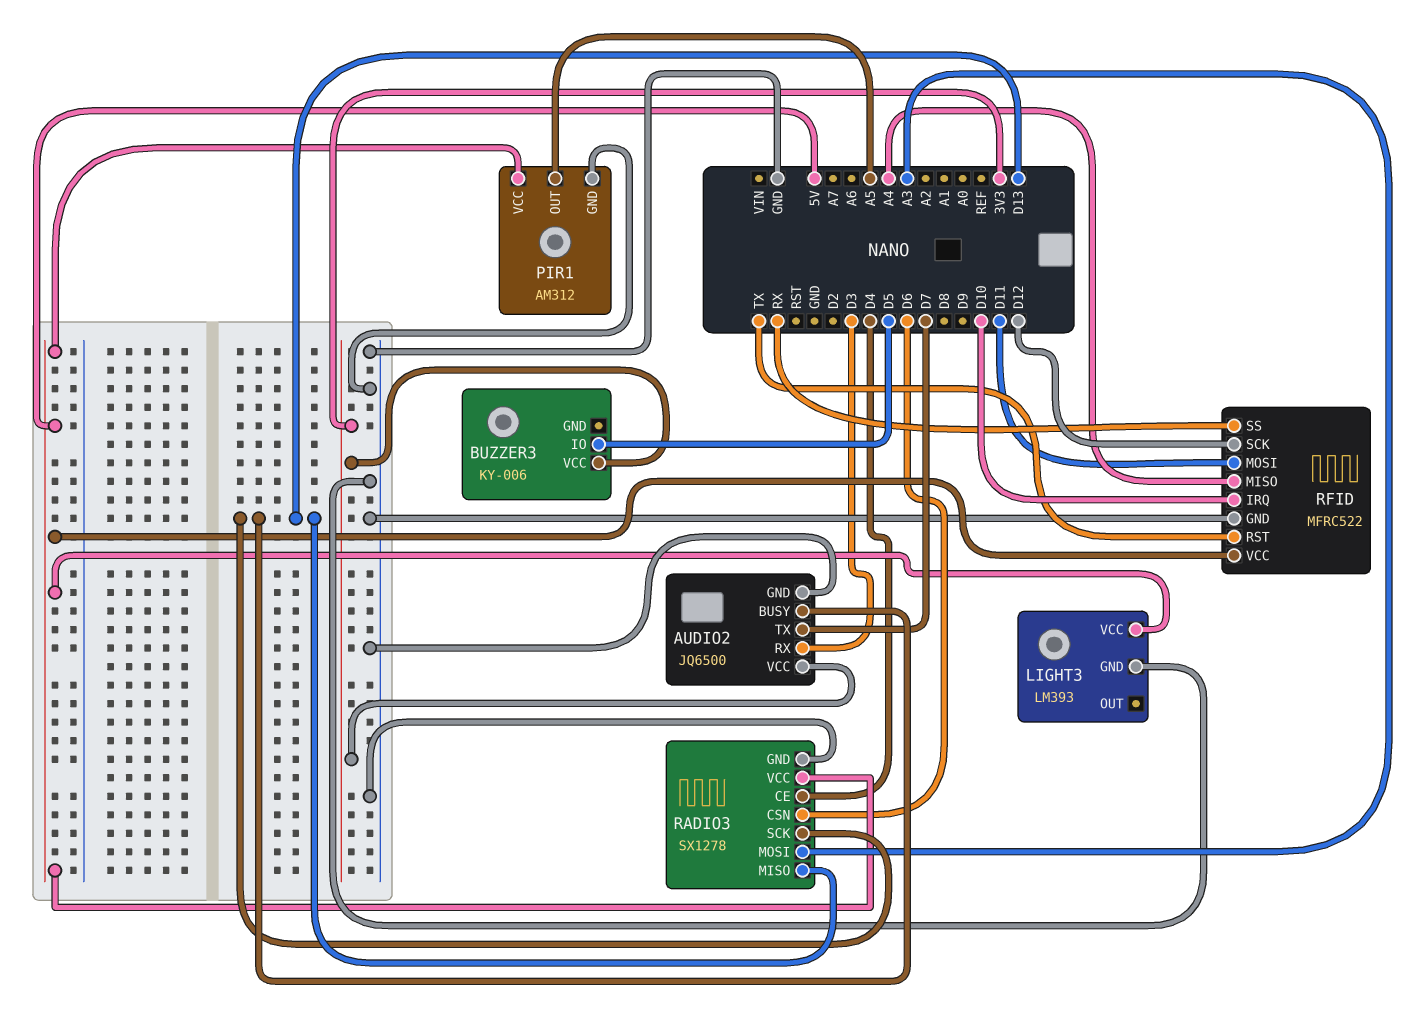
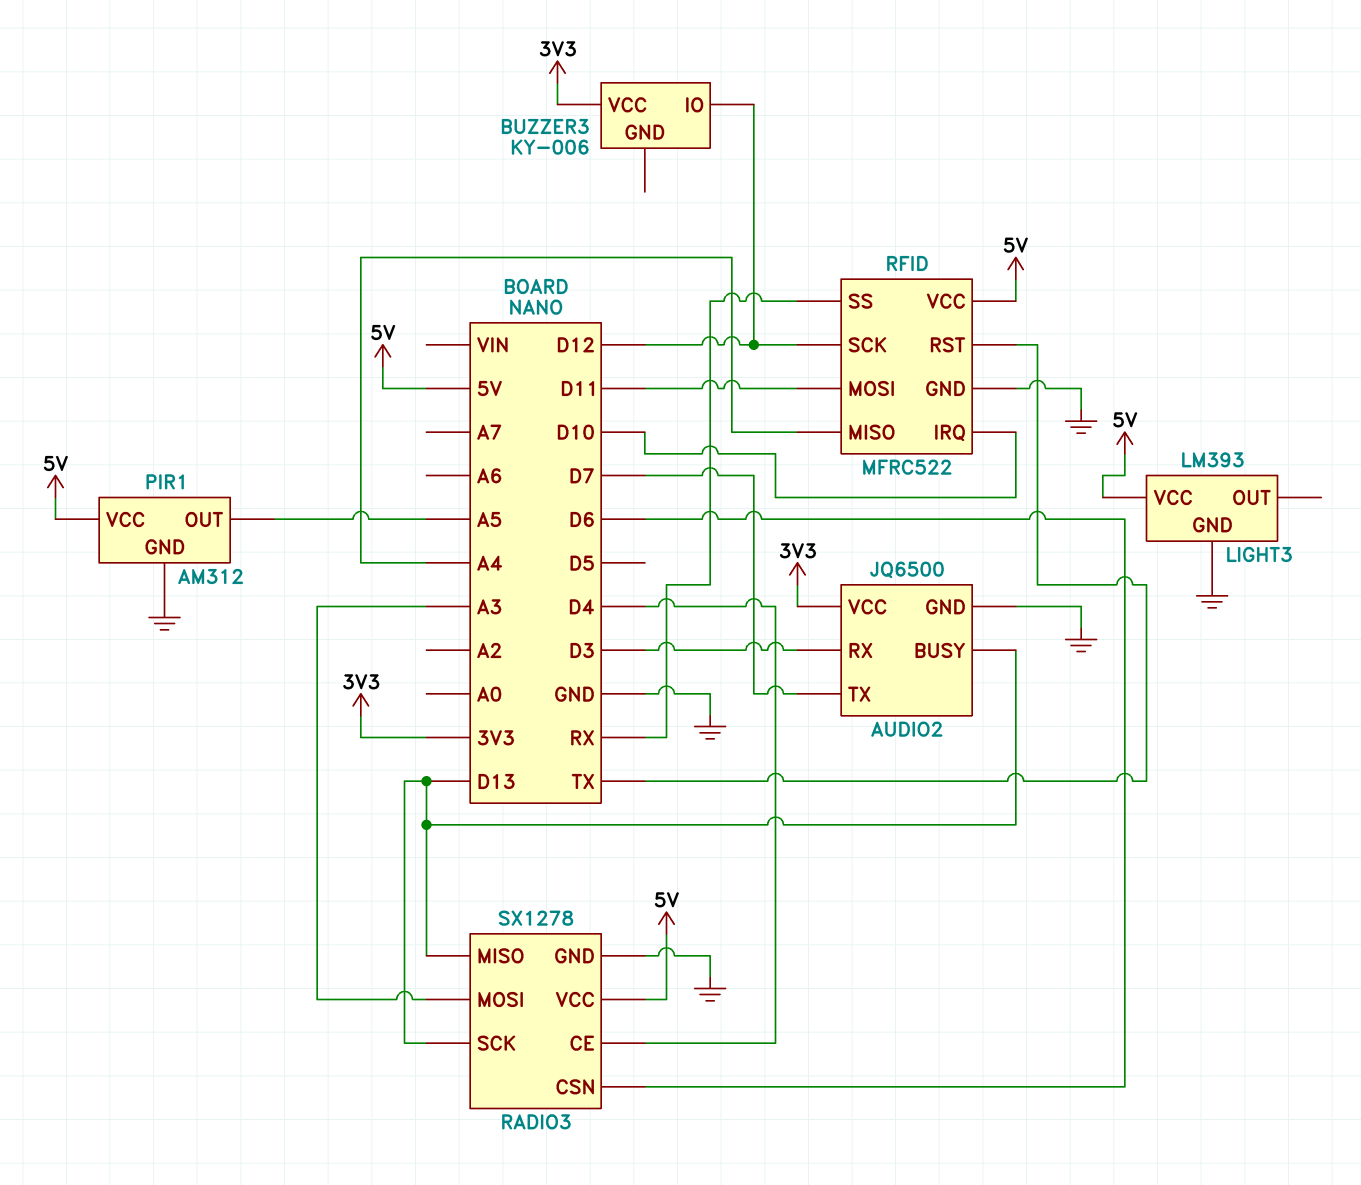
BUZZER3 pin IO: D5 -> D12

